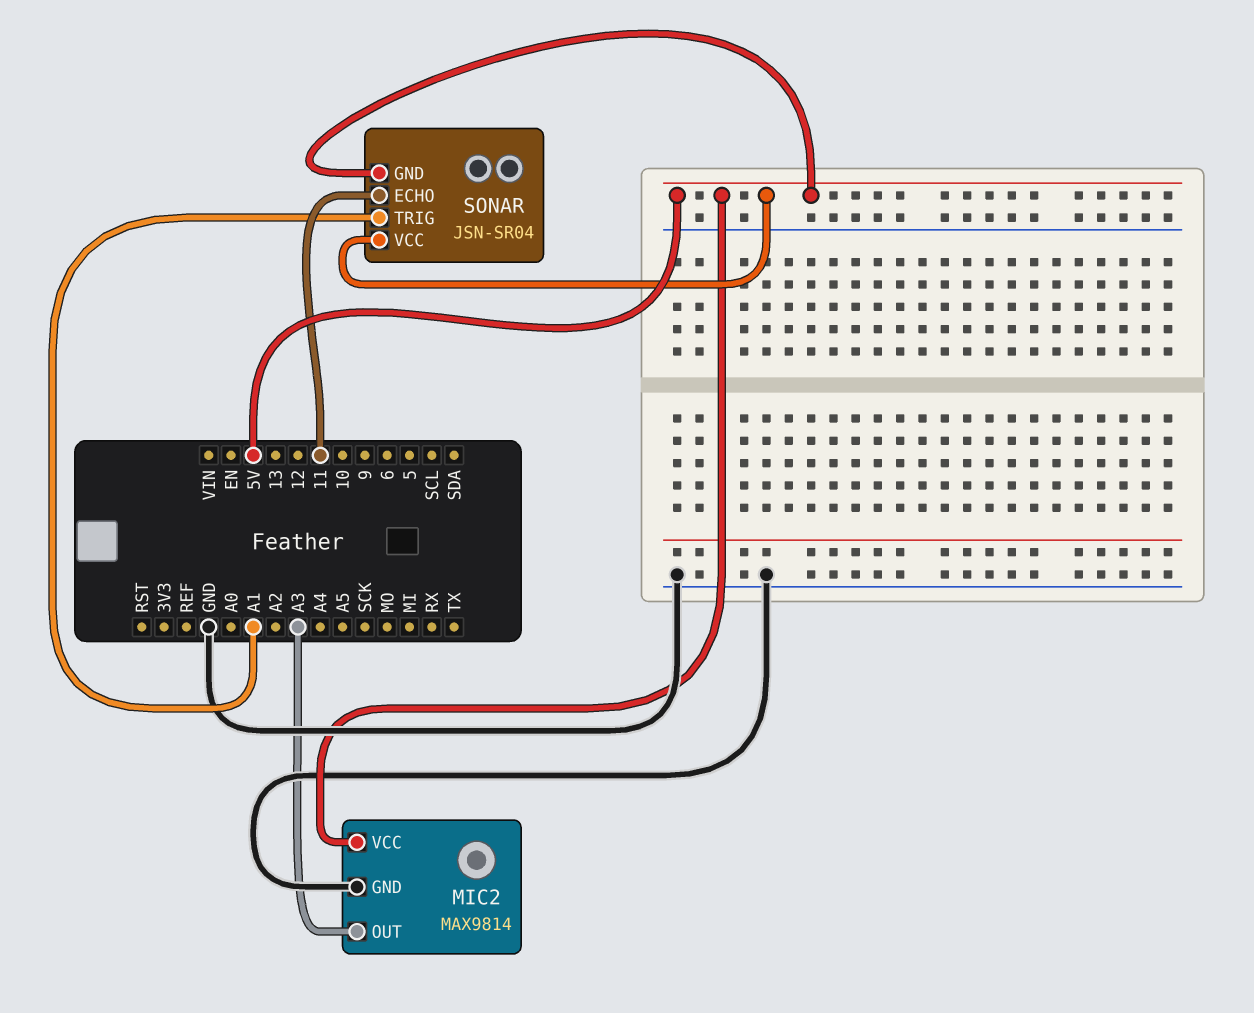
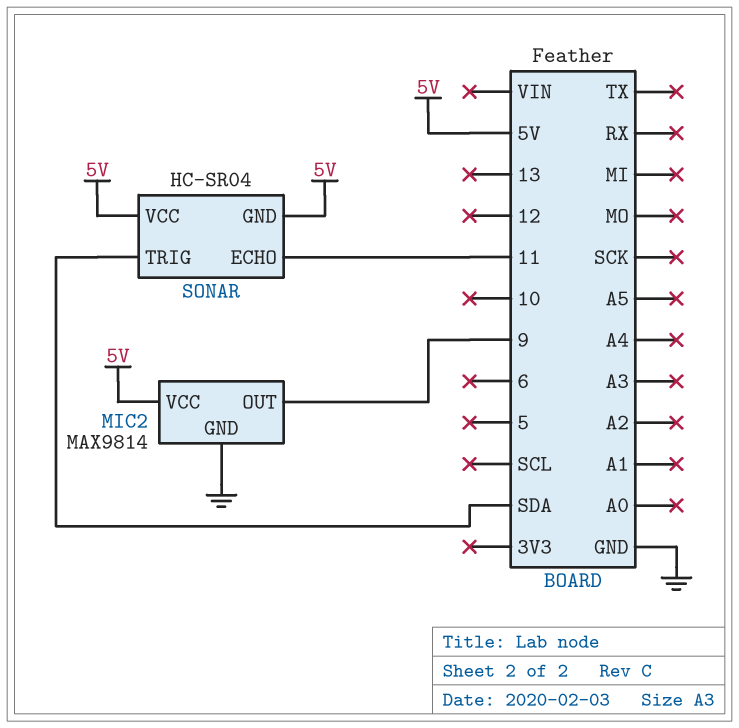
MIC2 pin OUT: A3 -> 9
SONAR: JSN-SR04 -> HC-SR04
SONAR pin TRIG: A1 -> SDA

